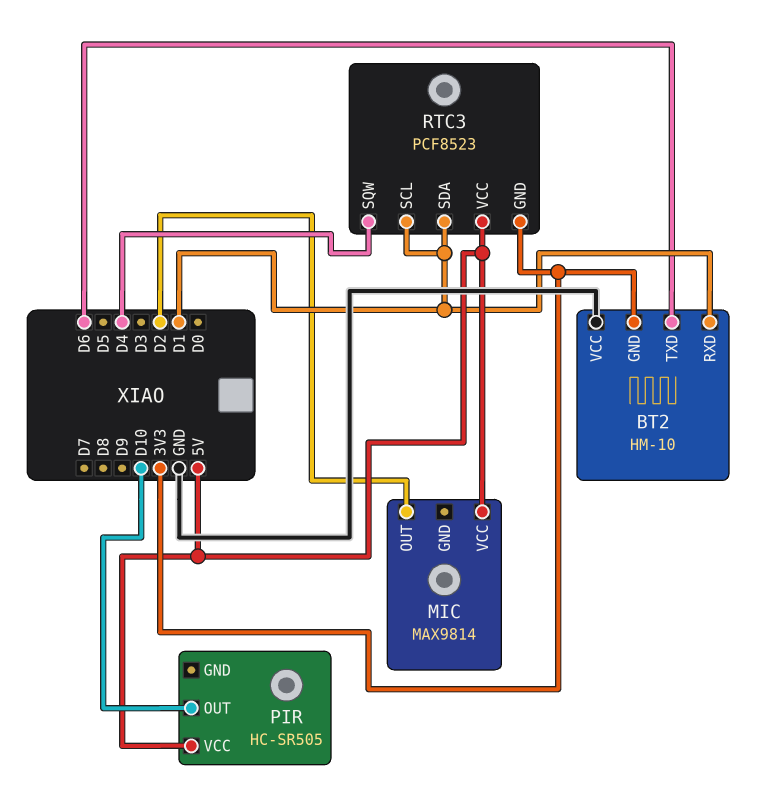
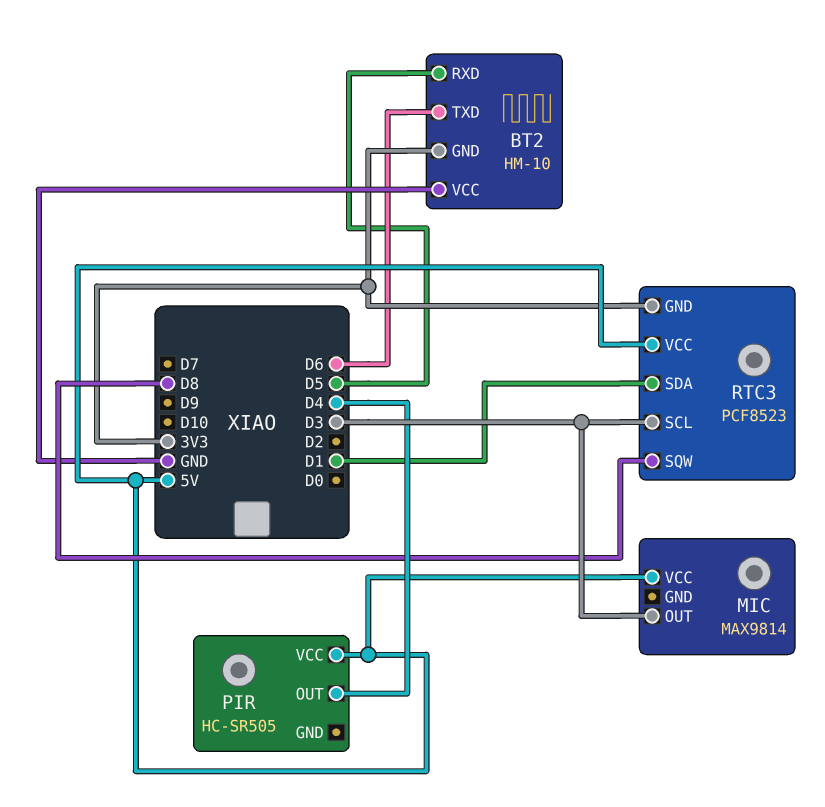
BT2 pin RXD: D1 -> D5
MIC pin OUT: D2 -> D3
PIR pin OUT: D10 -> D4
RTC3 pin SCL: D1 -> D3
RTC3 pin SQW: D4 -> D8

